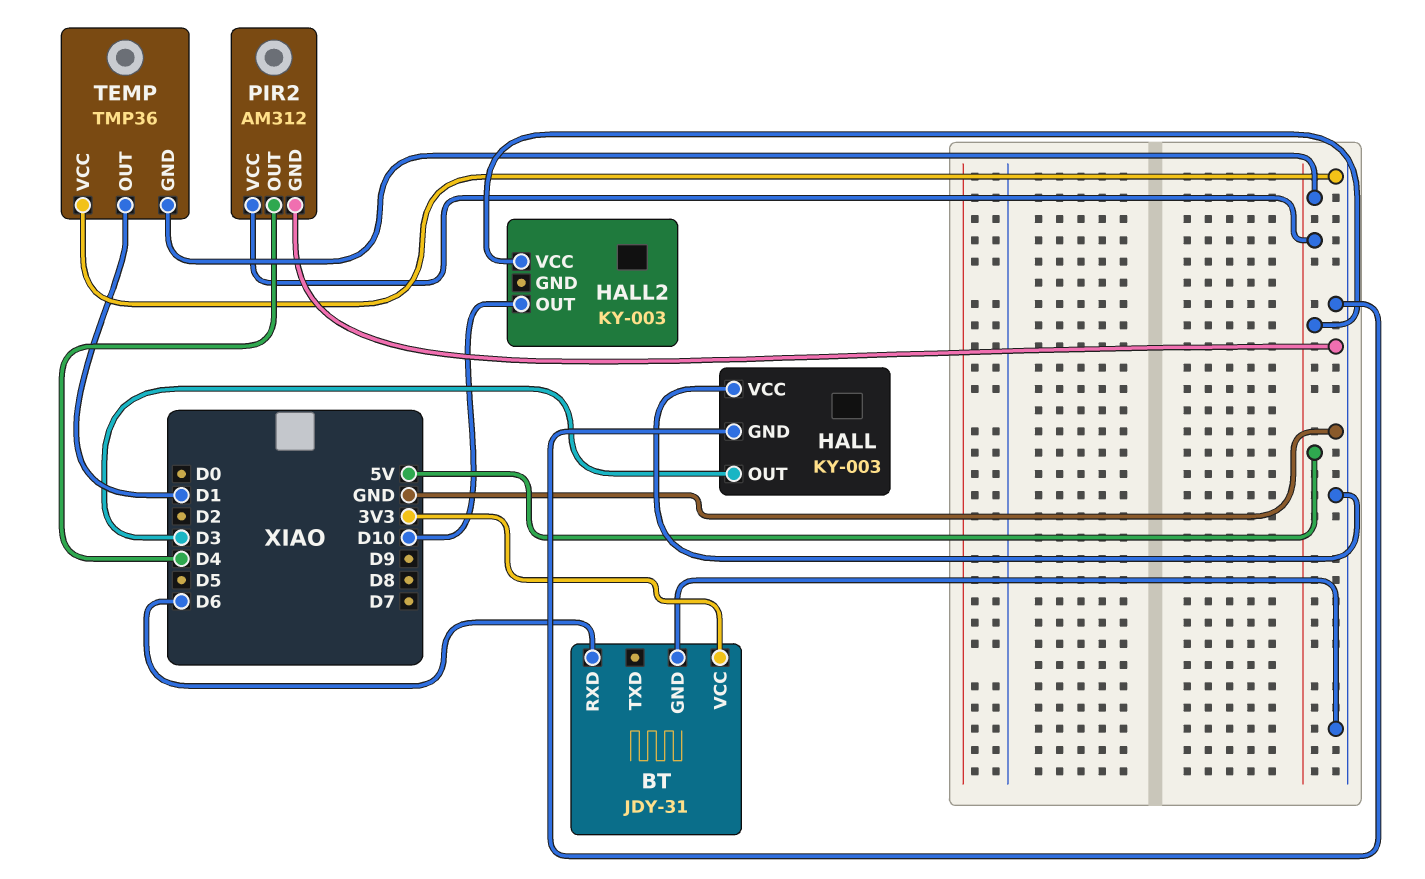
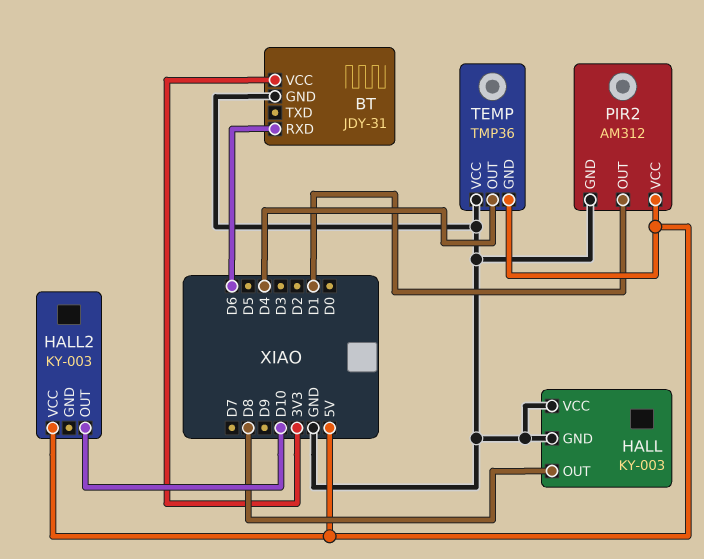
HALL pin OUT: D3 -> D8
PIR2 pin OUT: D4 -> D1
TEMP pin OUT: D1 -> D4

